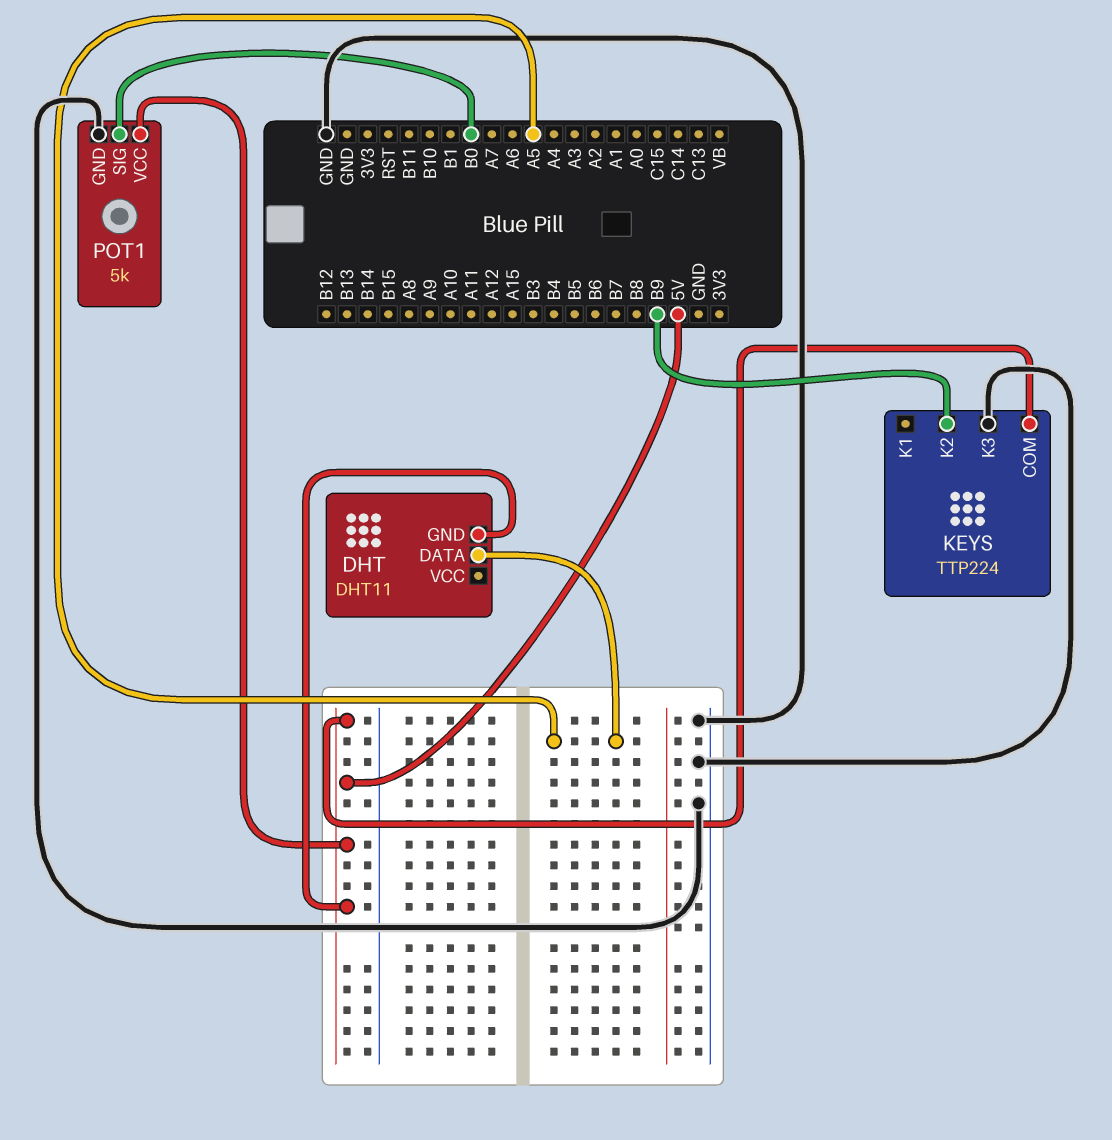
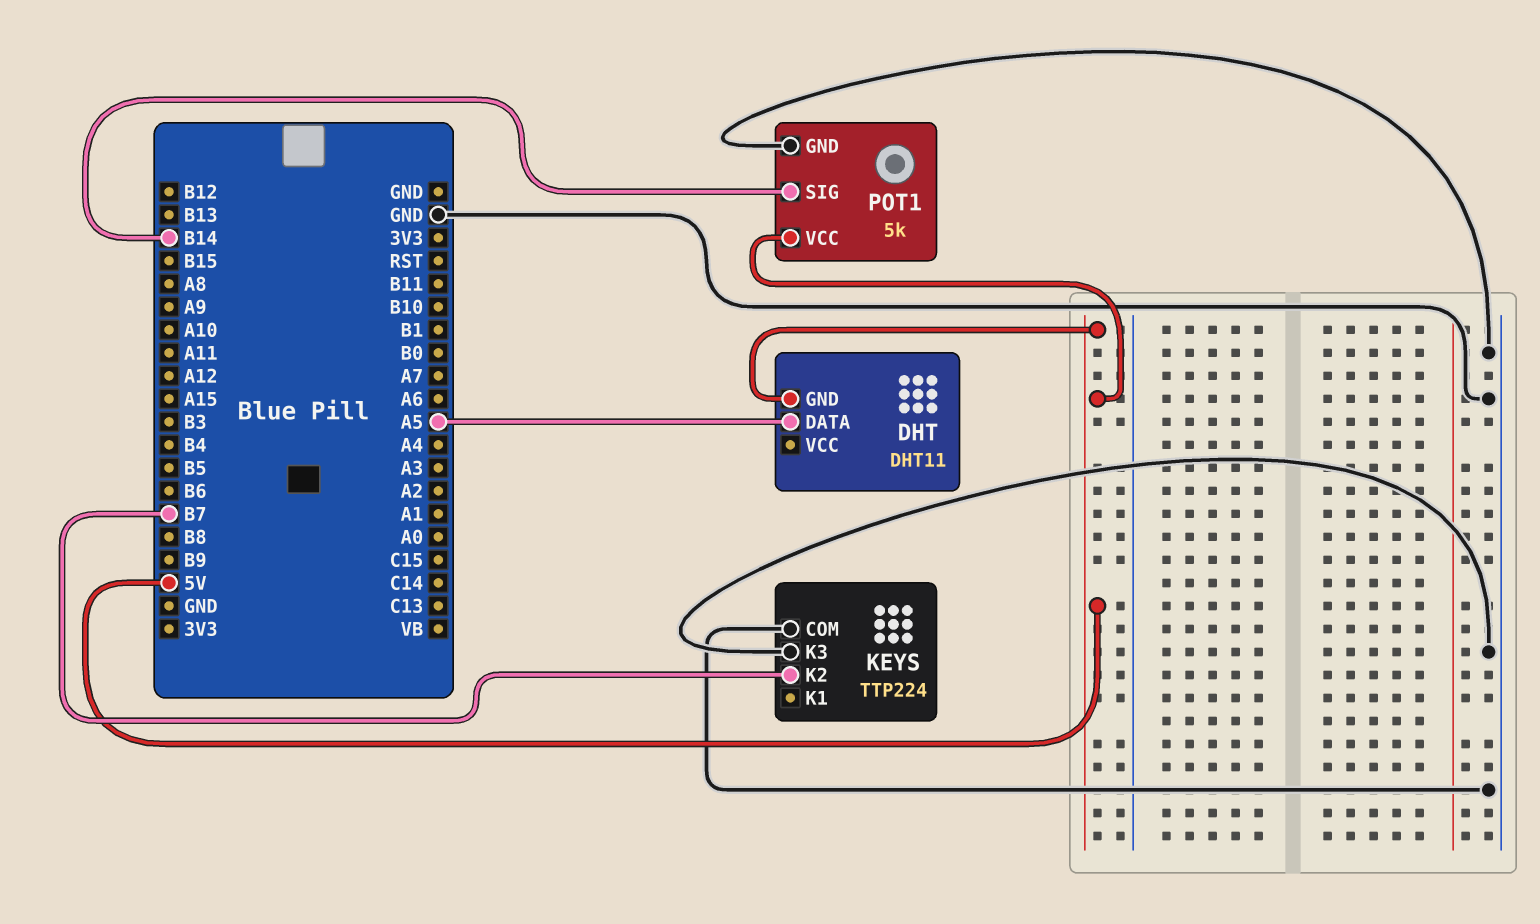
KEYS pin COM: 5V -> GND
KEYS pin K2: B9 -> B7
POT1 pin SIG: B0 -> B14

